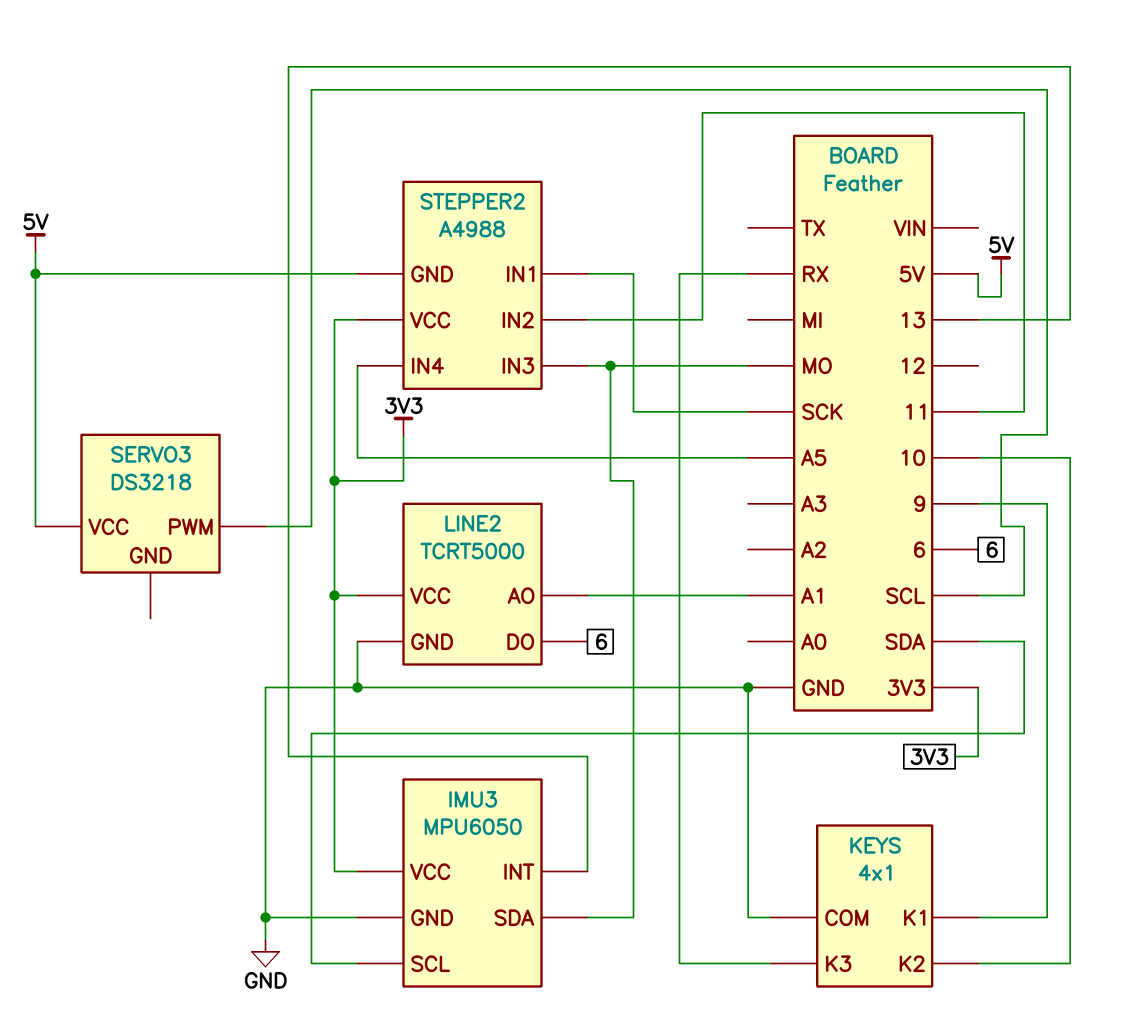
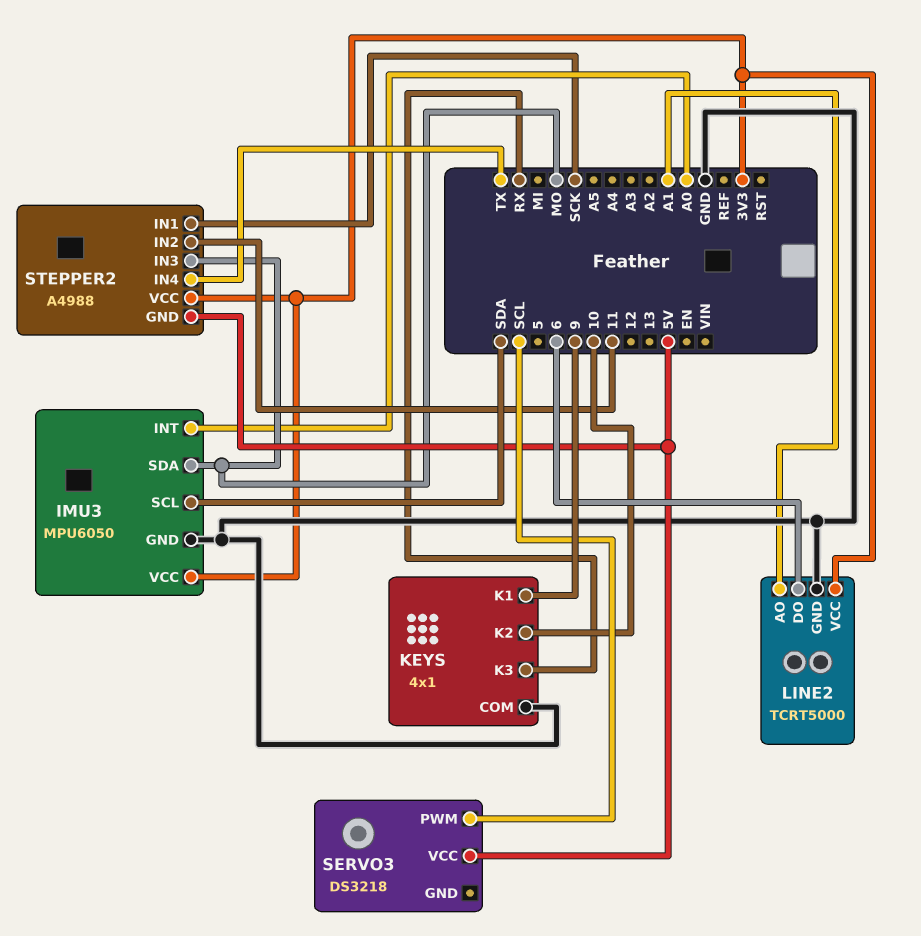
IMU3 pin INT: 13 -> A0
STEPPER2 pin IN4: A5 -> TX

